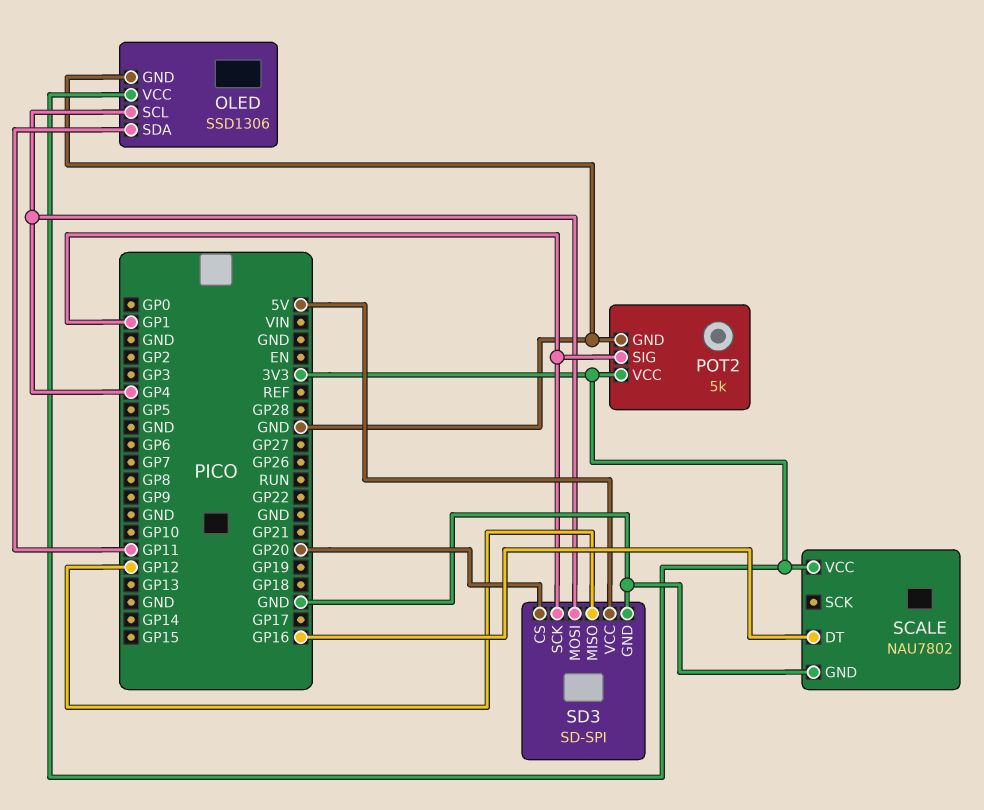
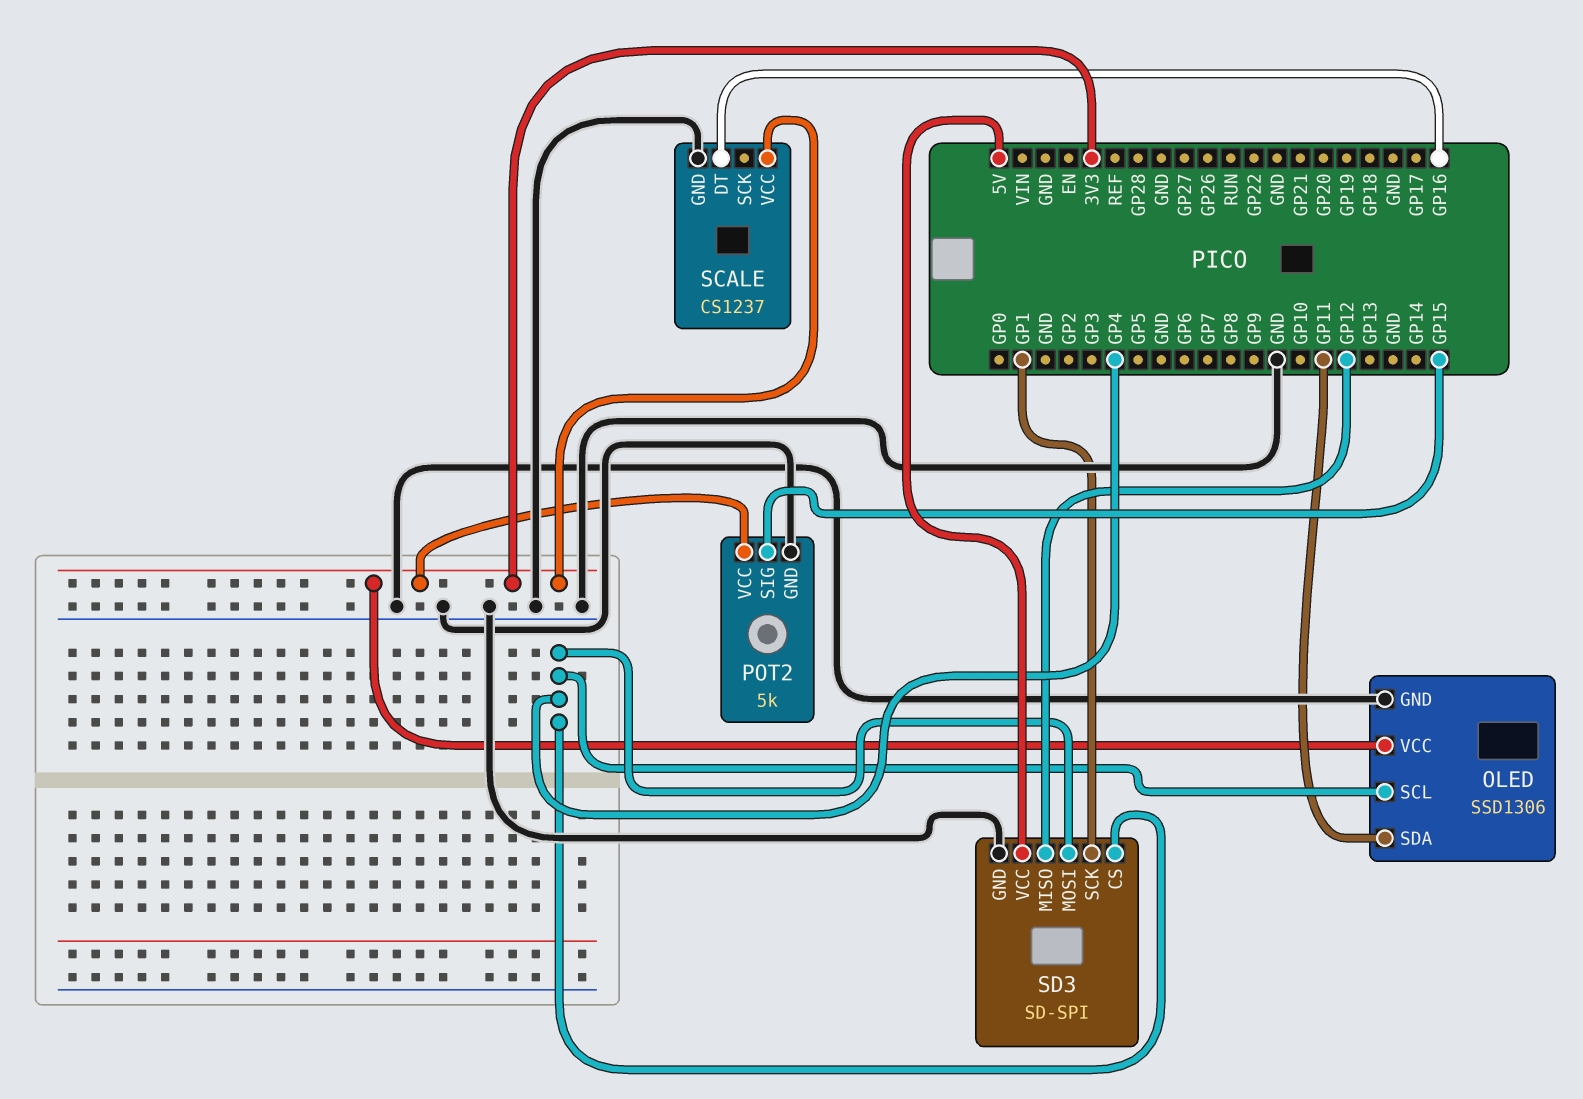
POT2 pin SIG: GP1 -> GP15
SCALE: NAU7802 -> CS1237
SD3 pin CS: GP20 -> GP4

